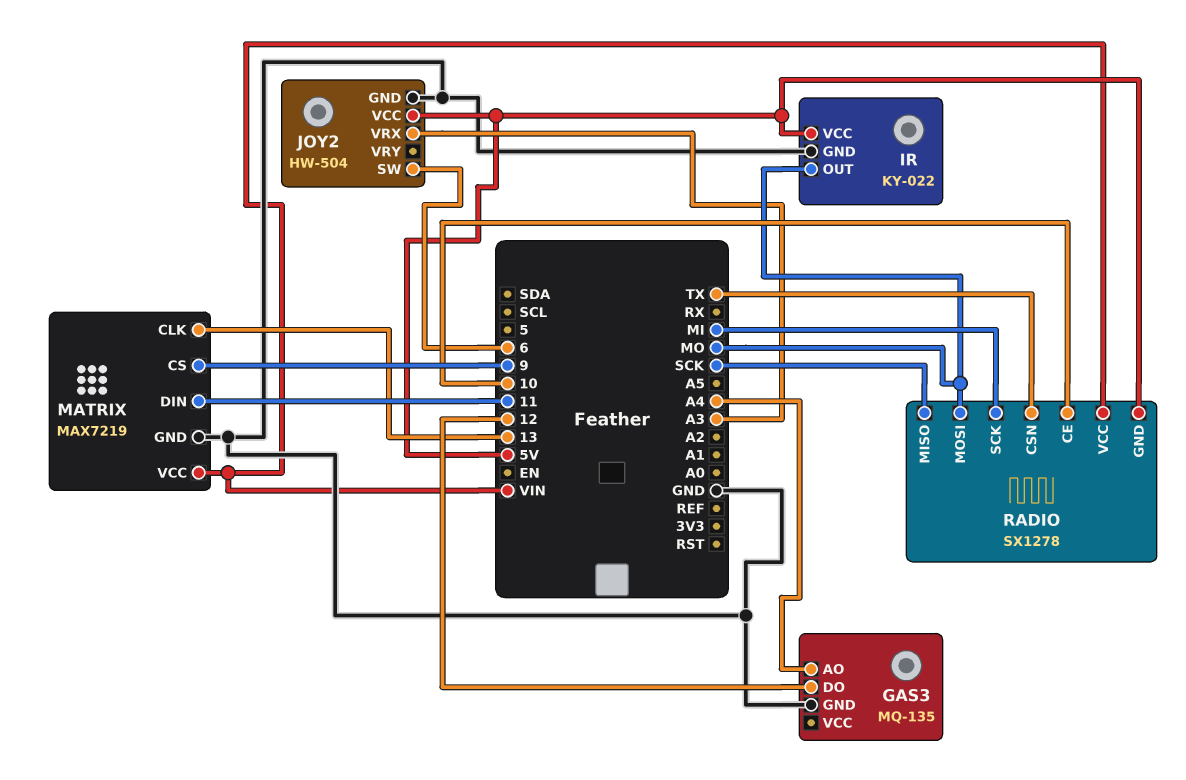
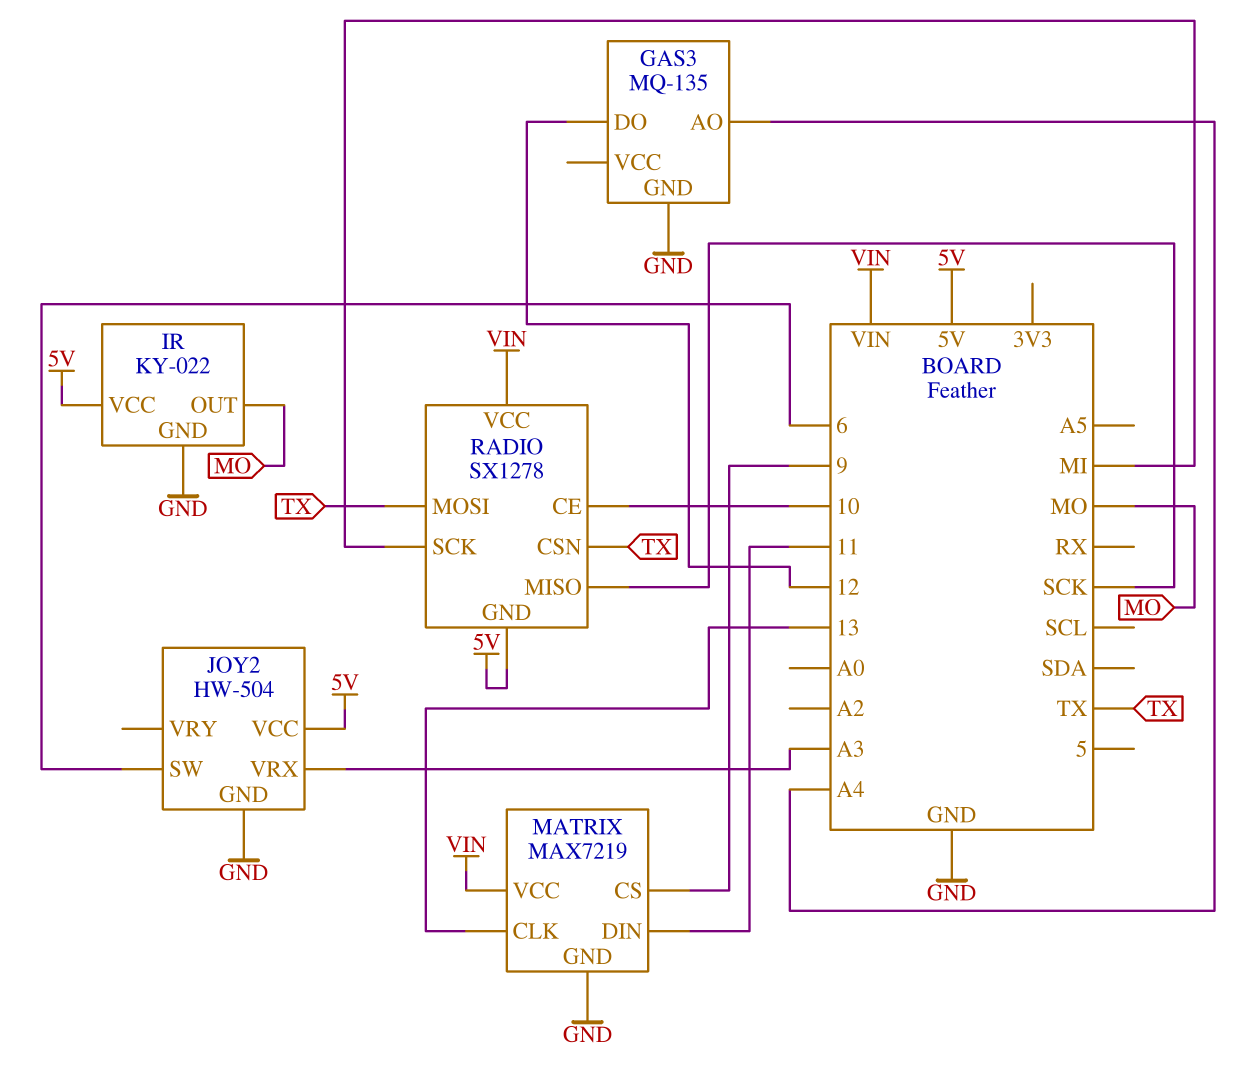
RADIO pin MOSI: MO -> TX

